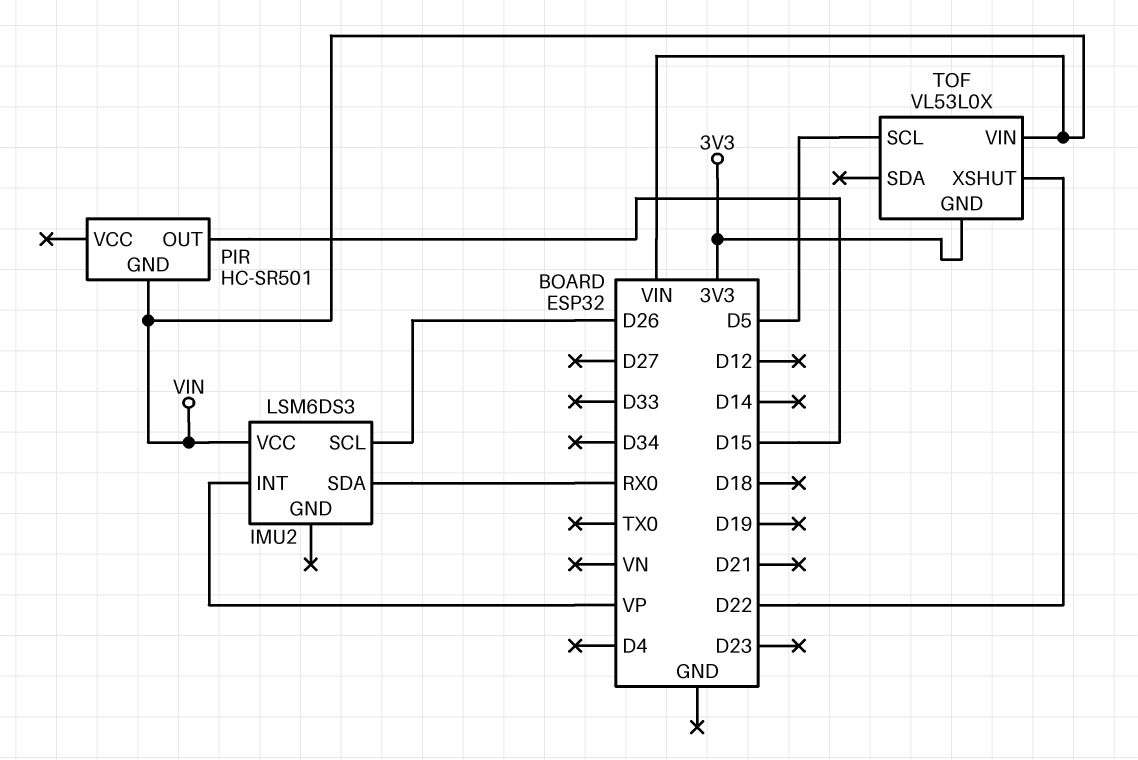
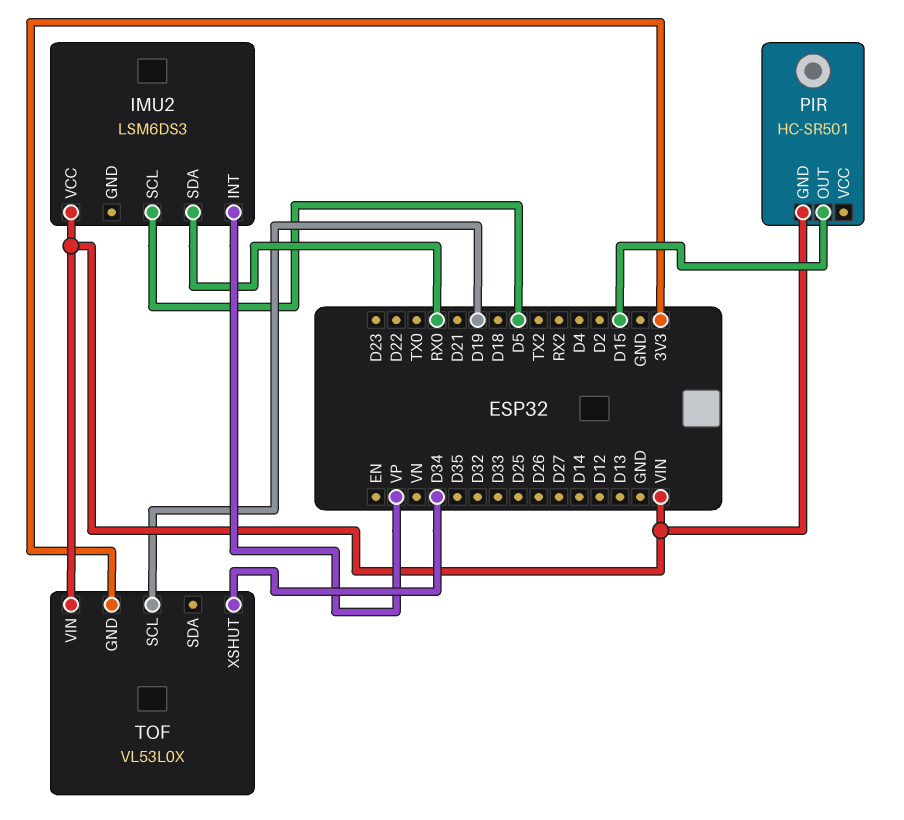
IMU2 pin SCL: D26 -> D5
TOF pin SCL: D5 -> D19
TOF pin XSHUT: D22 -> D34

